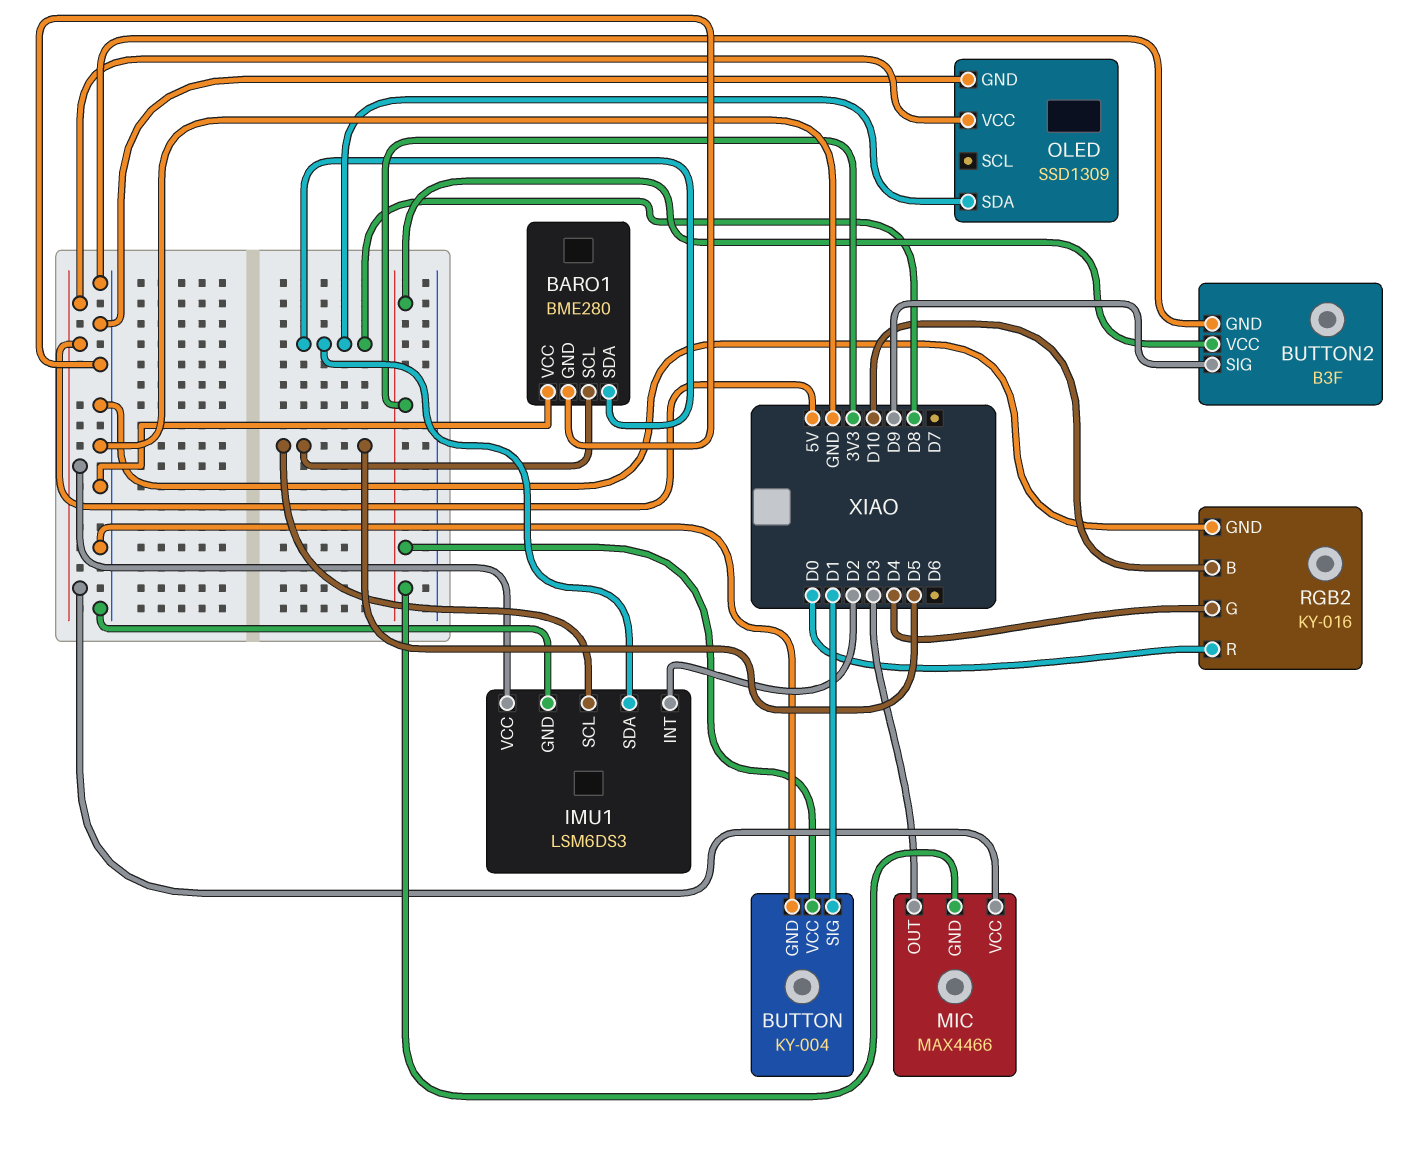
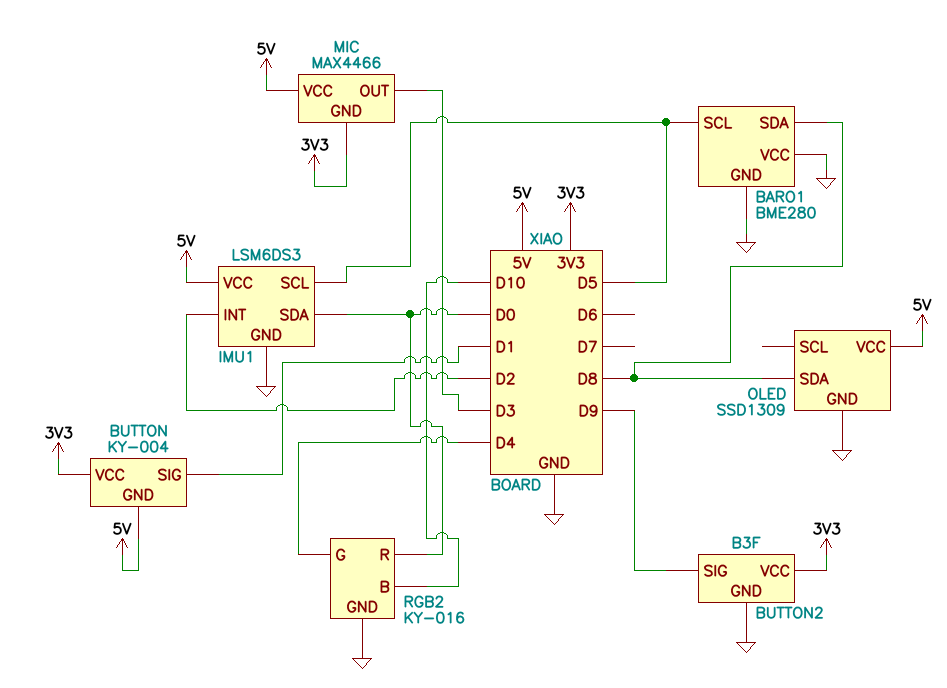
BUTTON pin GND: GND -> 5V
IMU1 pin SDA: D8 -> D0

